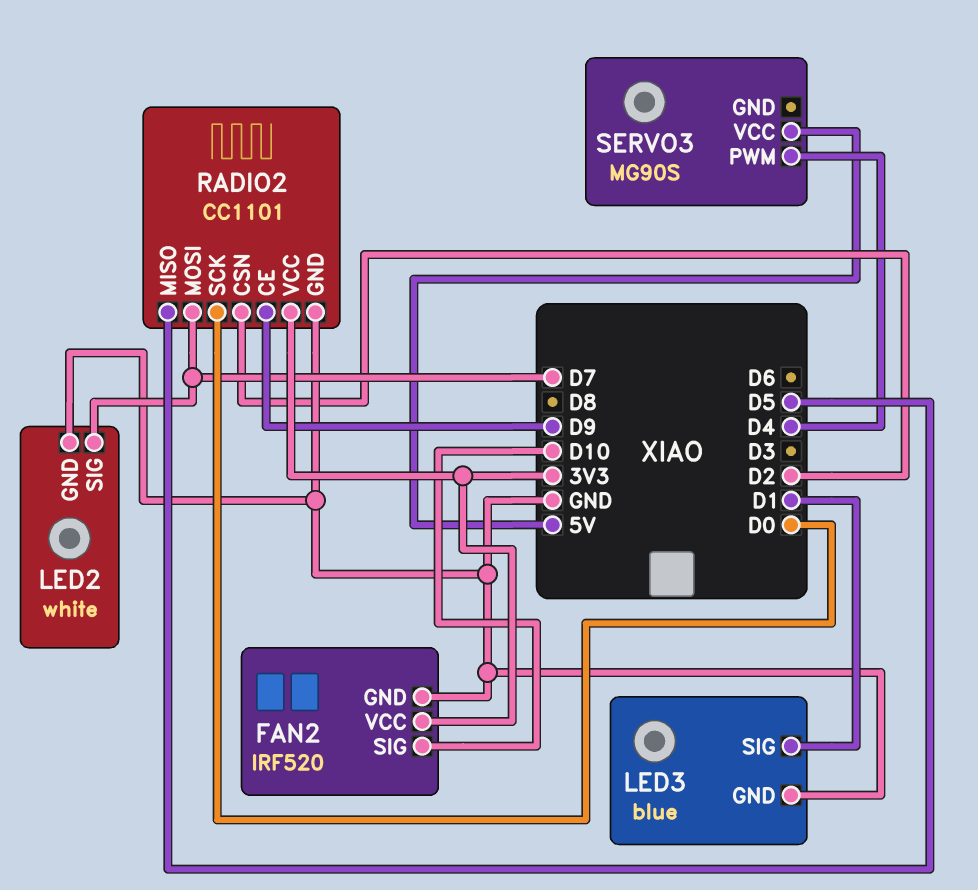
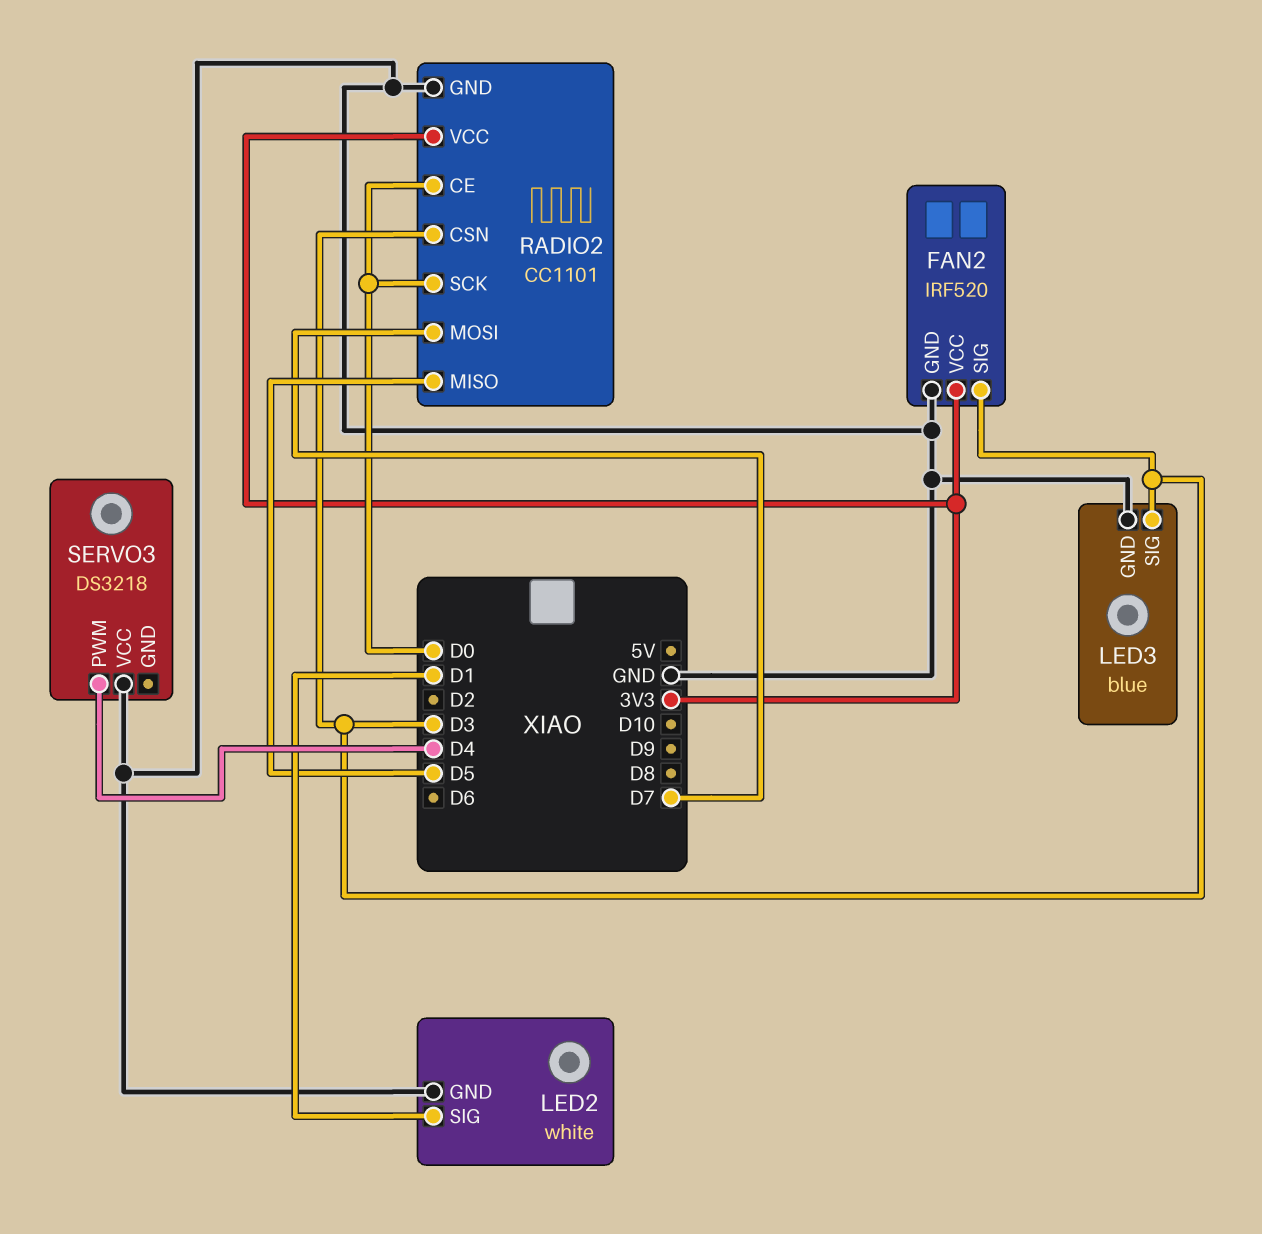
FAN2 pin SIG: D10 -> D3
LED2 pin SIG: D7 -> D1
LED3 pin SIG: D1 -> D3
RADIO2 pin CE: D9 -> D0
RADIO2 pin CSN: D2 -> D3
SERVO3: MG90S -> DS3218
SERVO3 pin VCC: 5V -> GND

